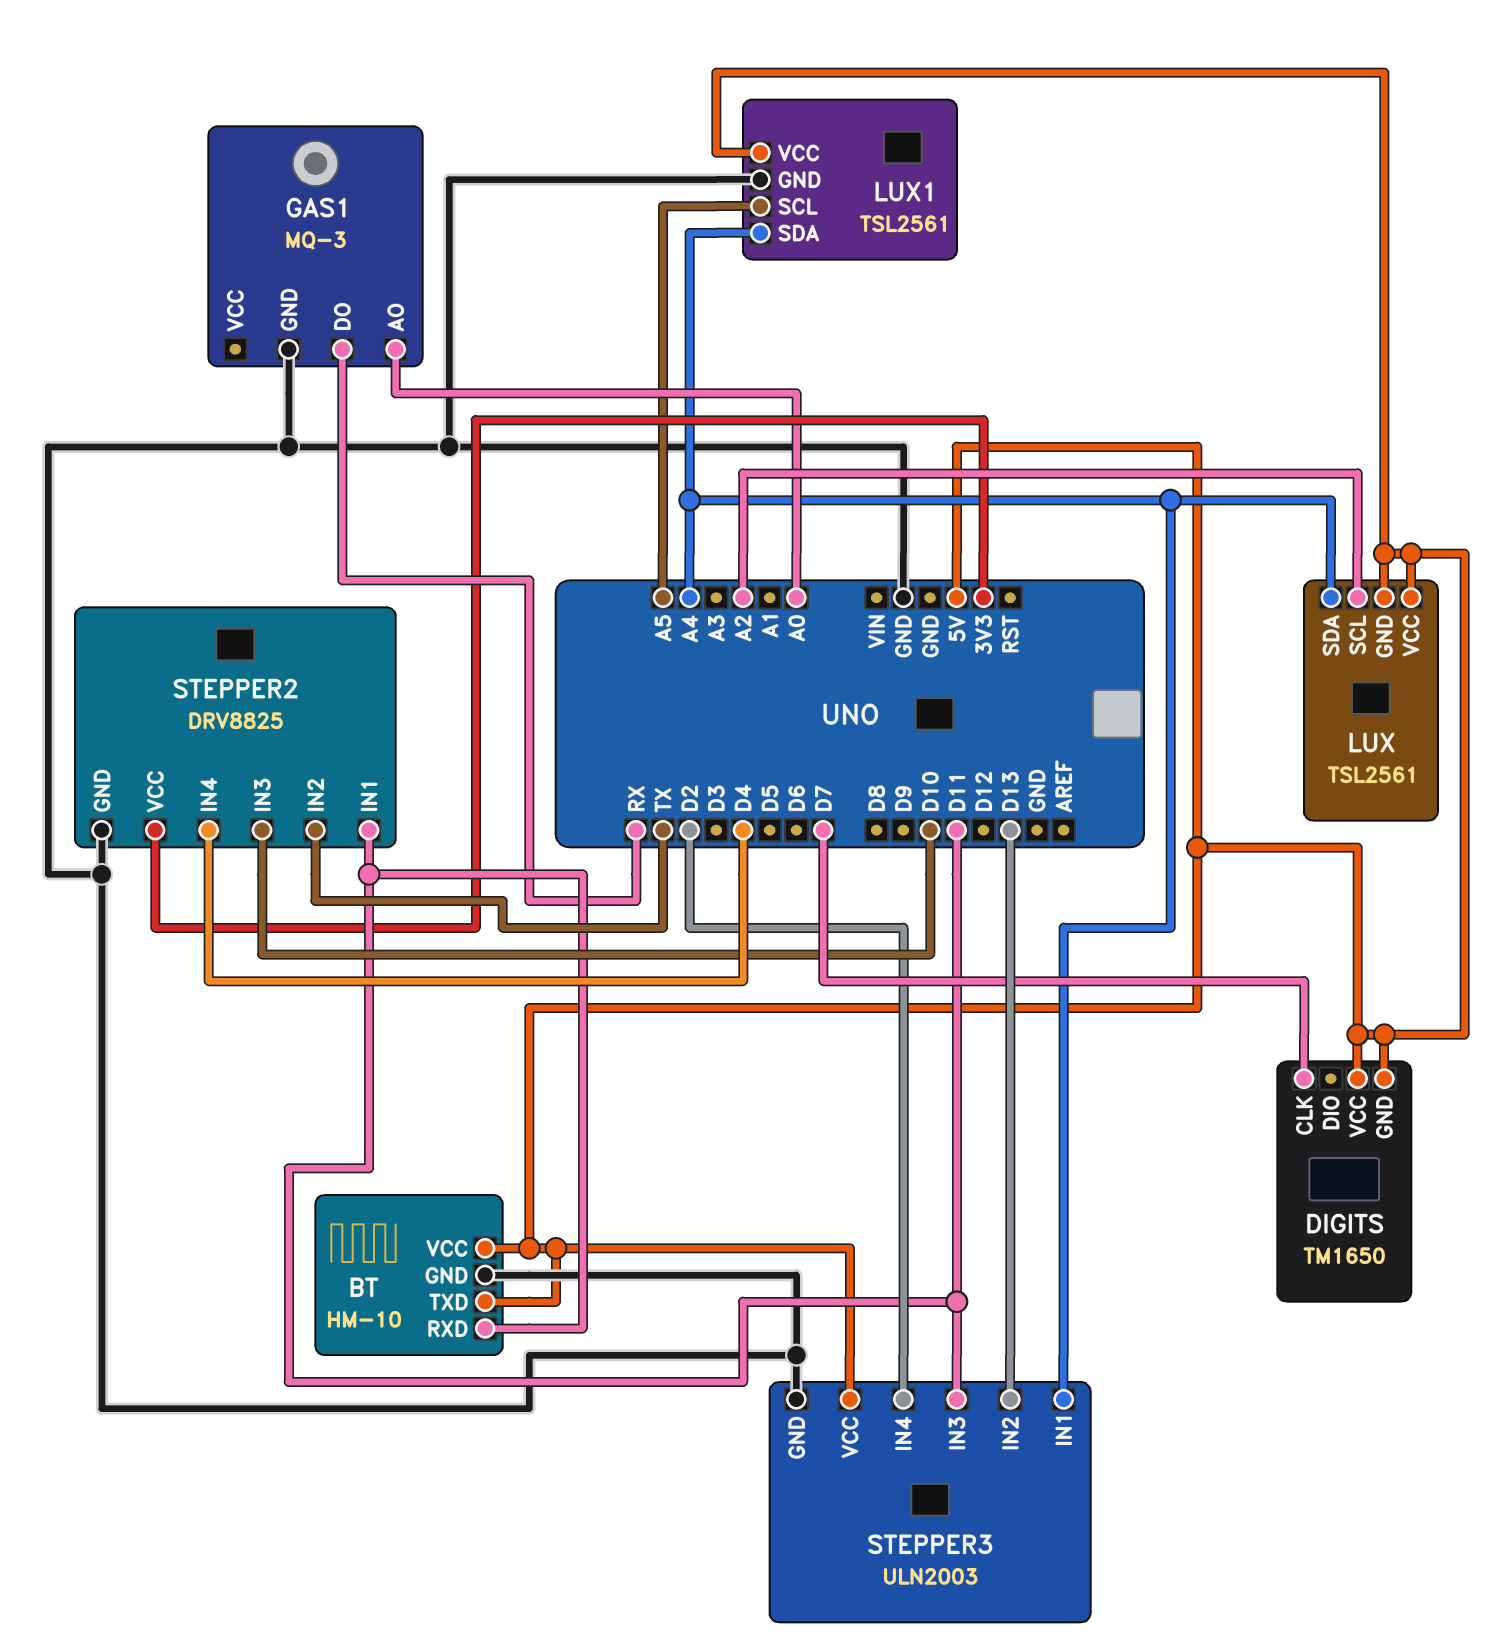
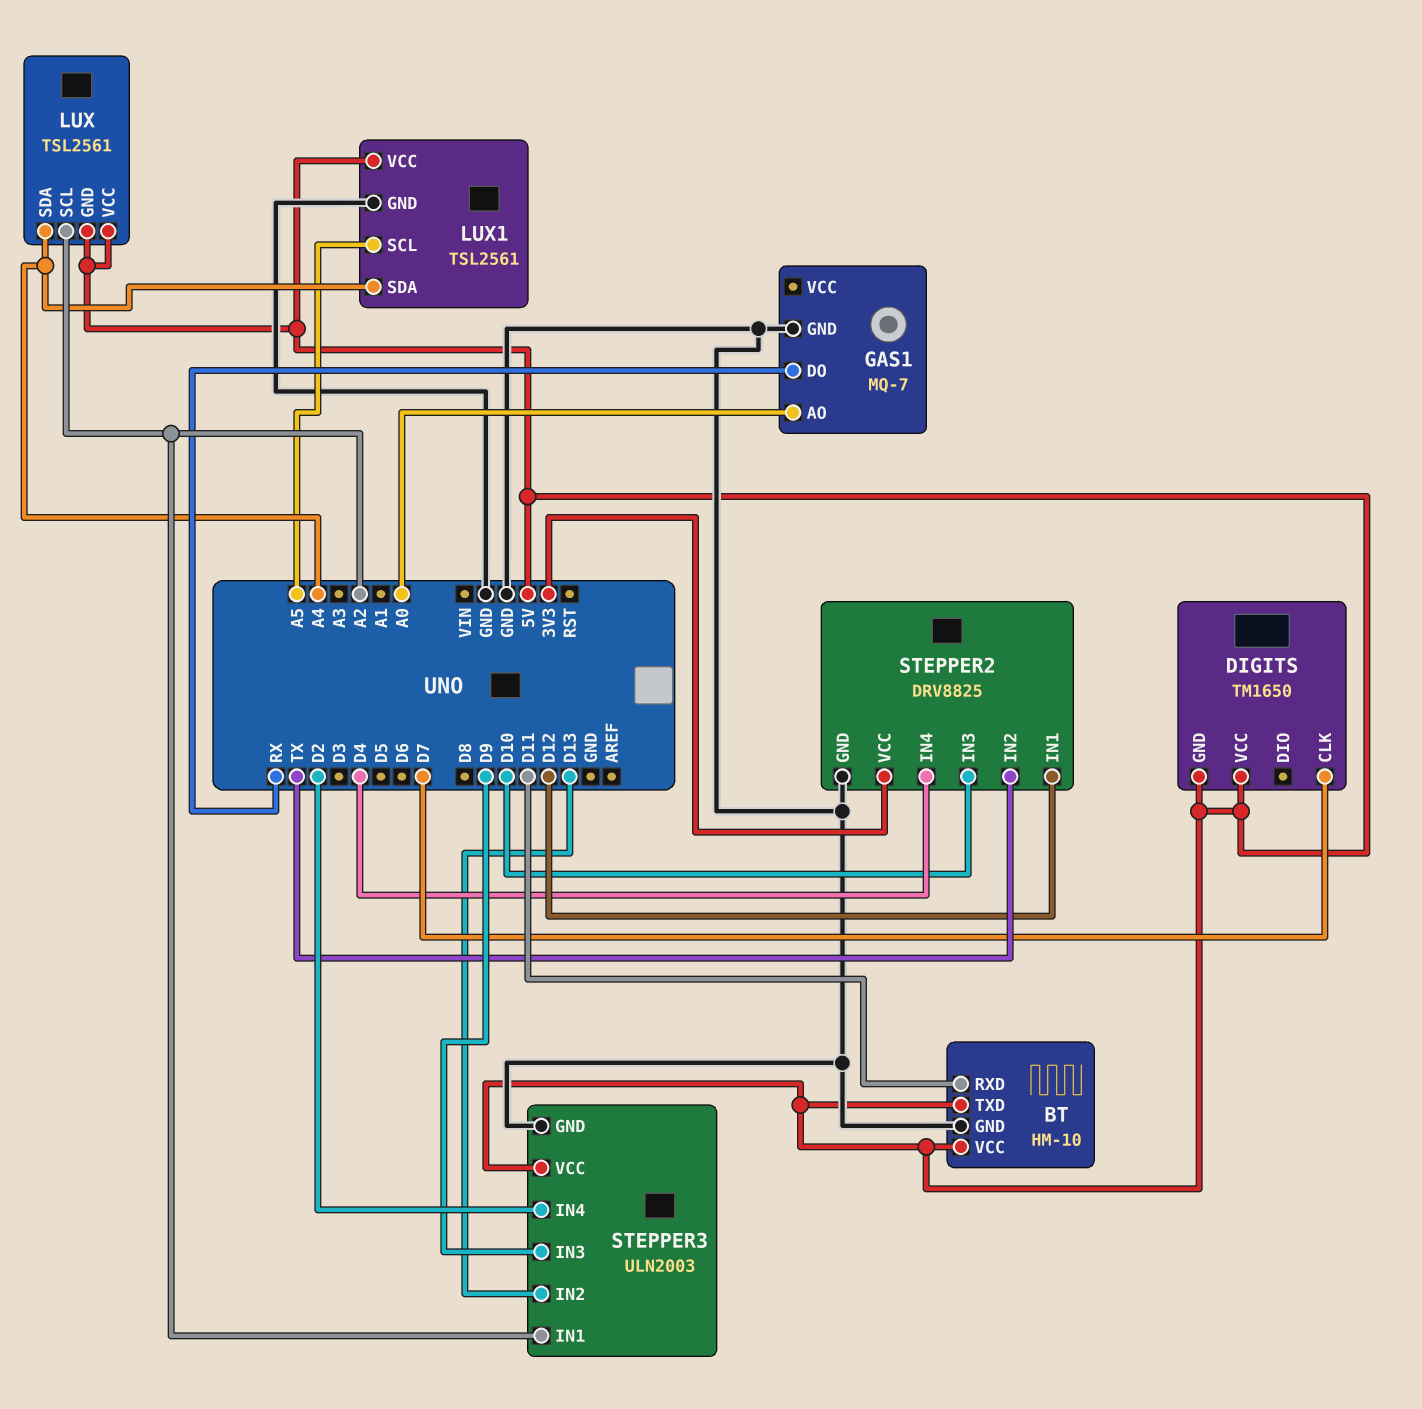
GAS1: MQ-3 -> MQ-7
STEPPER2 pin IN1: D11 -> D12
STEPPER3 pin IN1: A4 -> A2
STEPPER3 pin IN3: D11 -> D9

